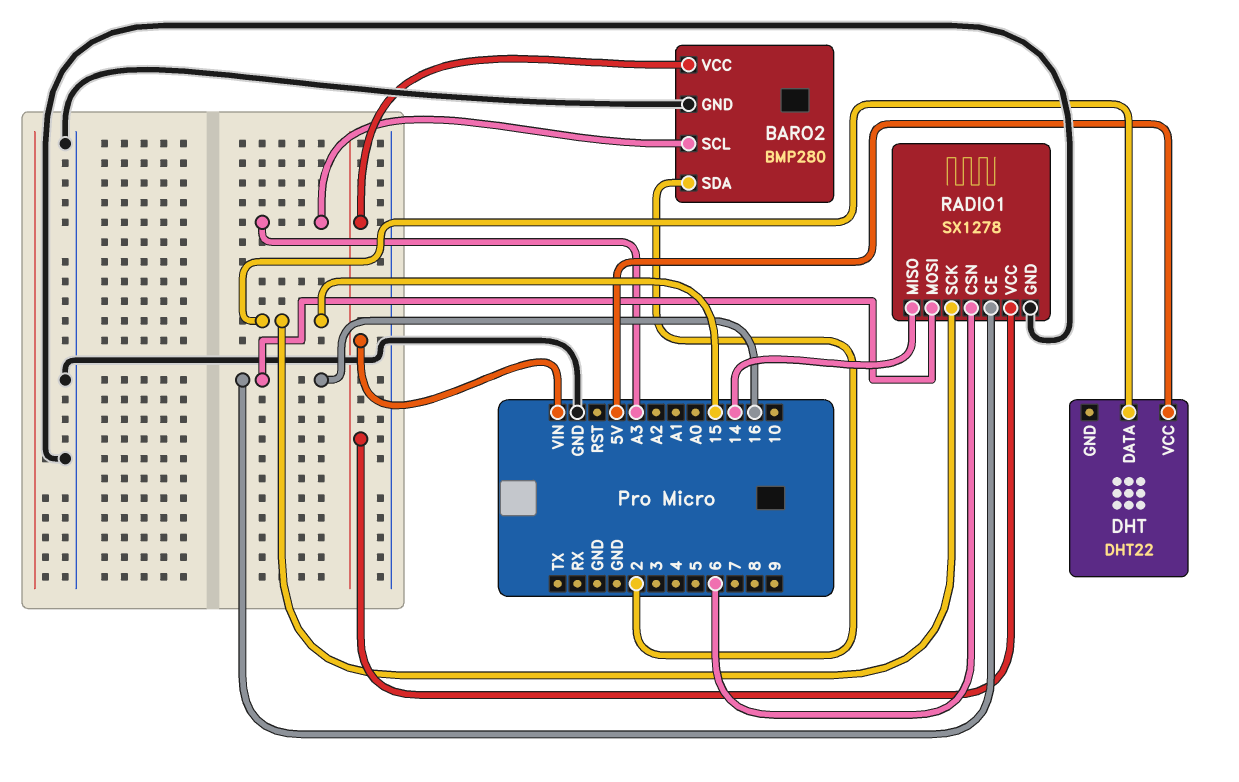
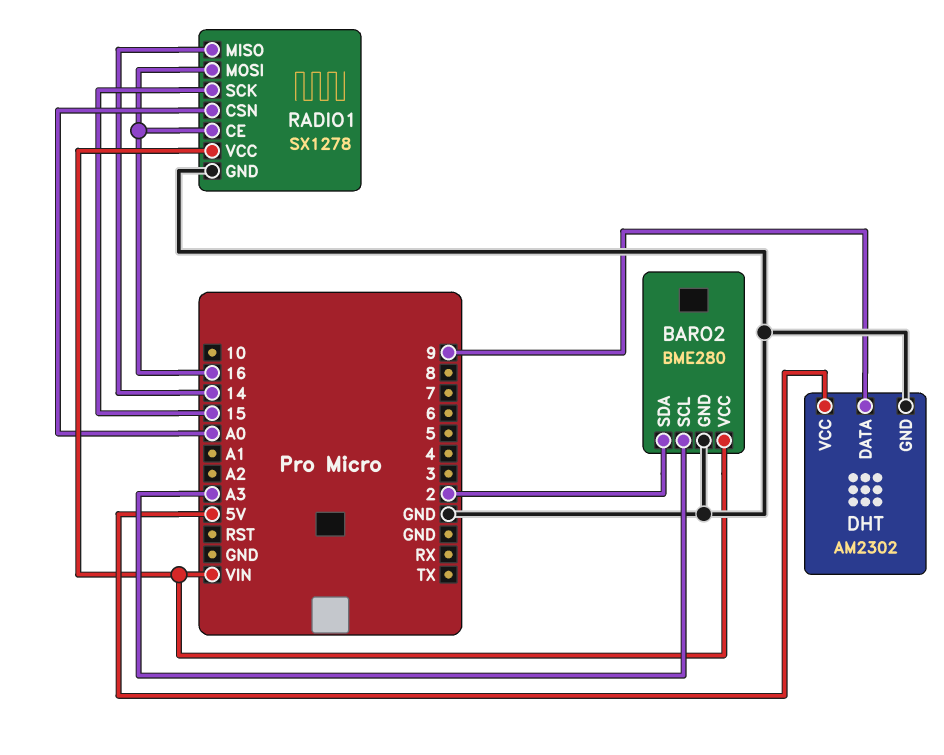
BARO2: BMP280 -> BME280
DHT: DHT22 -> AM2302
DHT pin DATA: 15 -> 9
DHT pin GND: none -> GND
RADIO1 pin CSN: 6 -> A0

